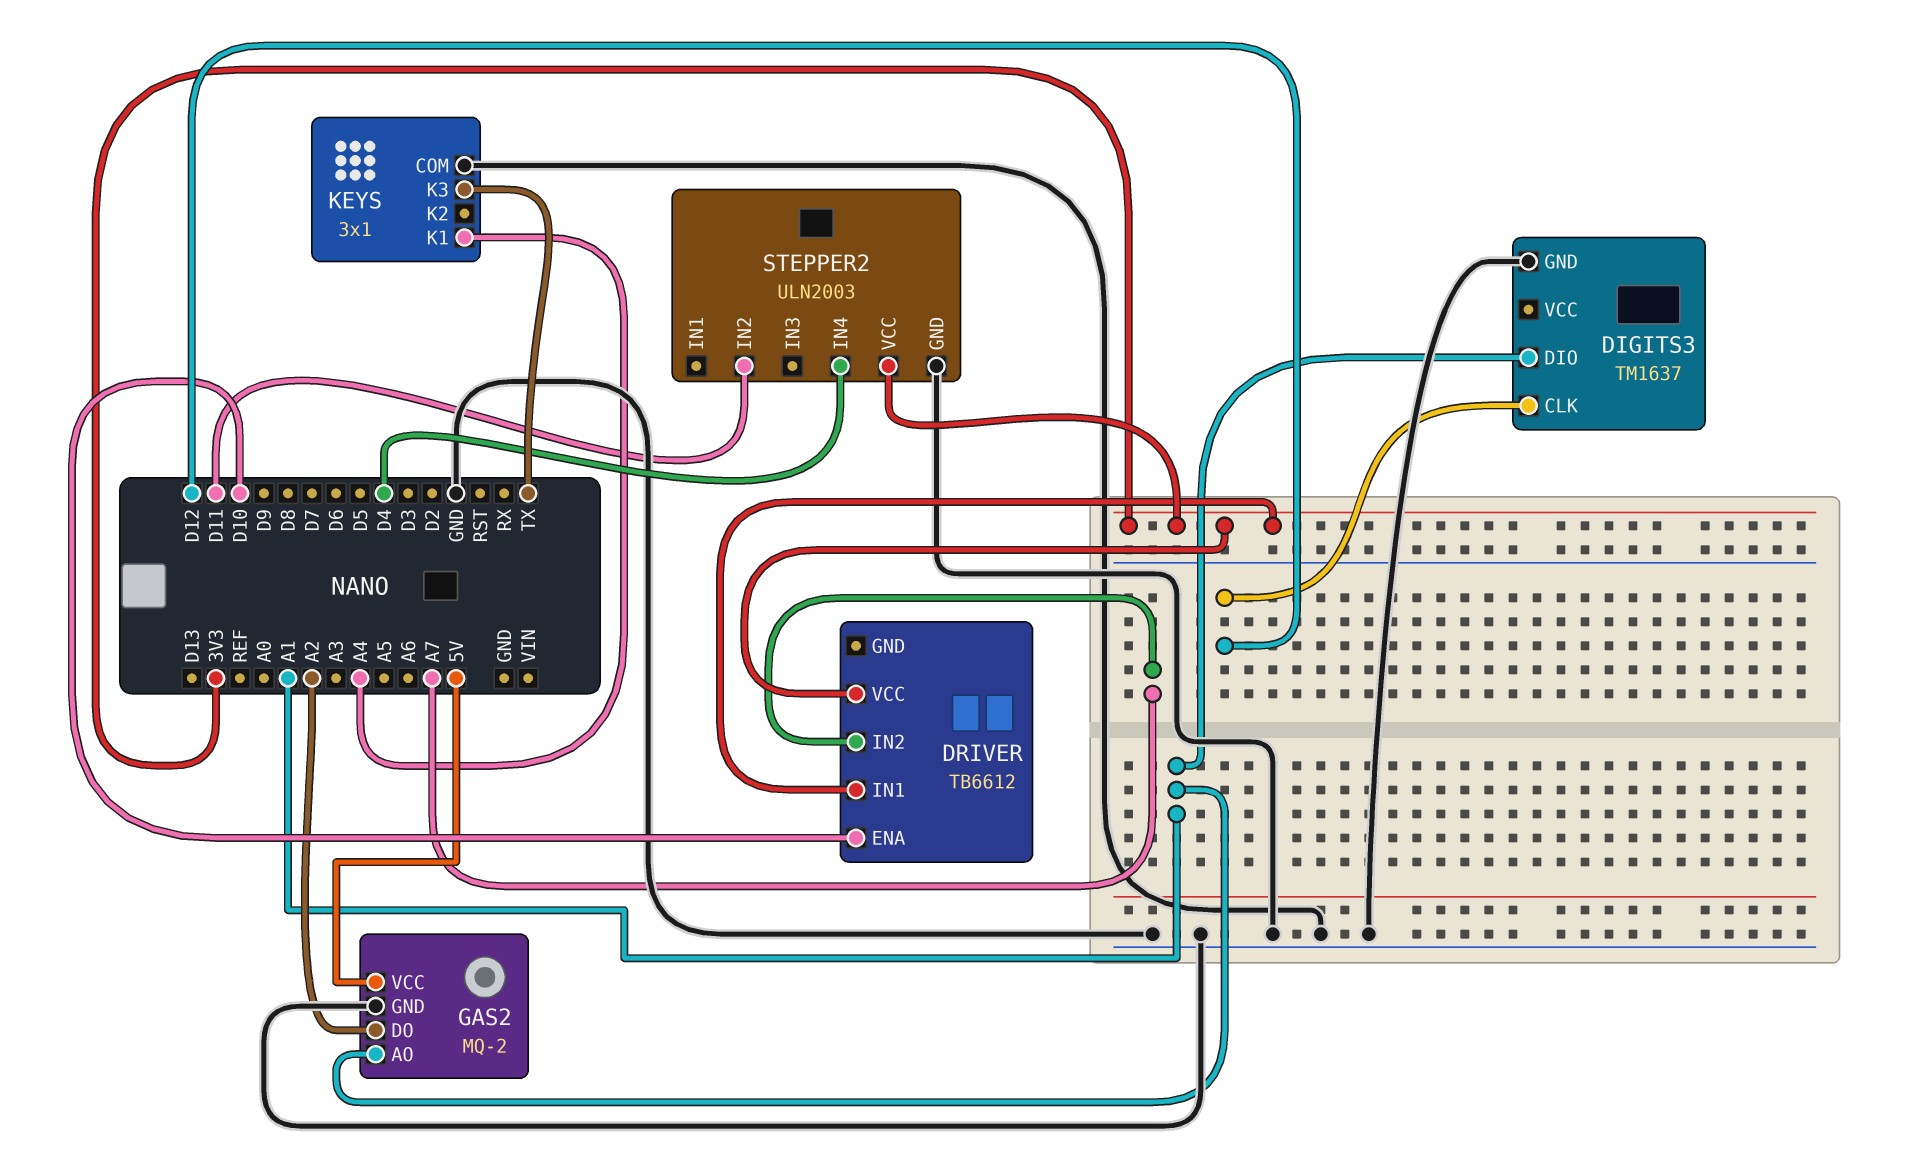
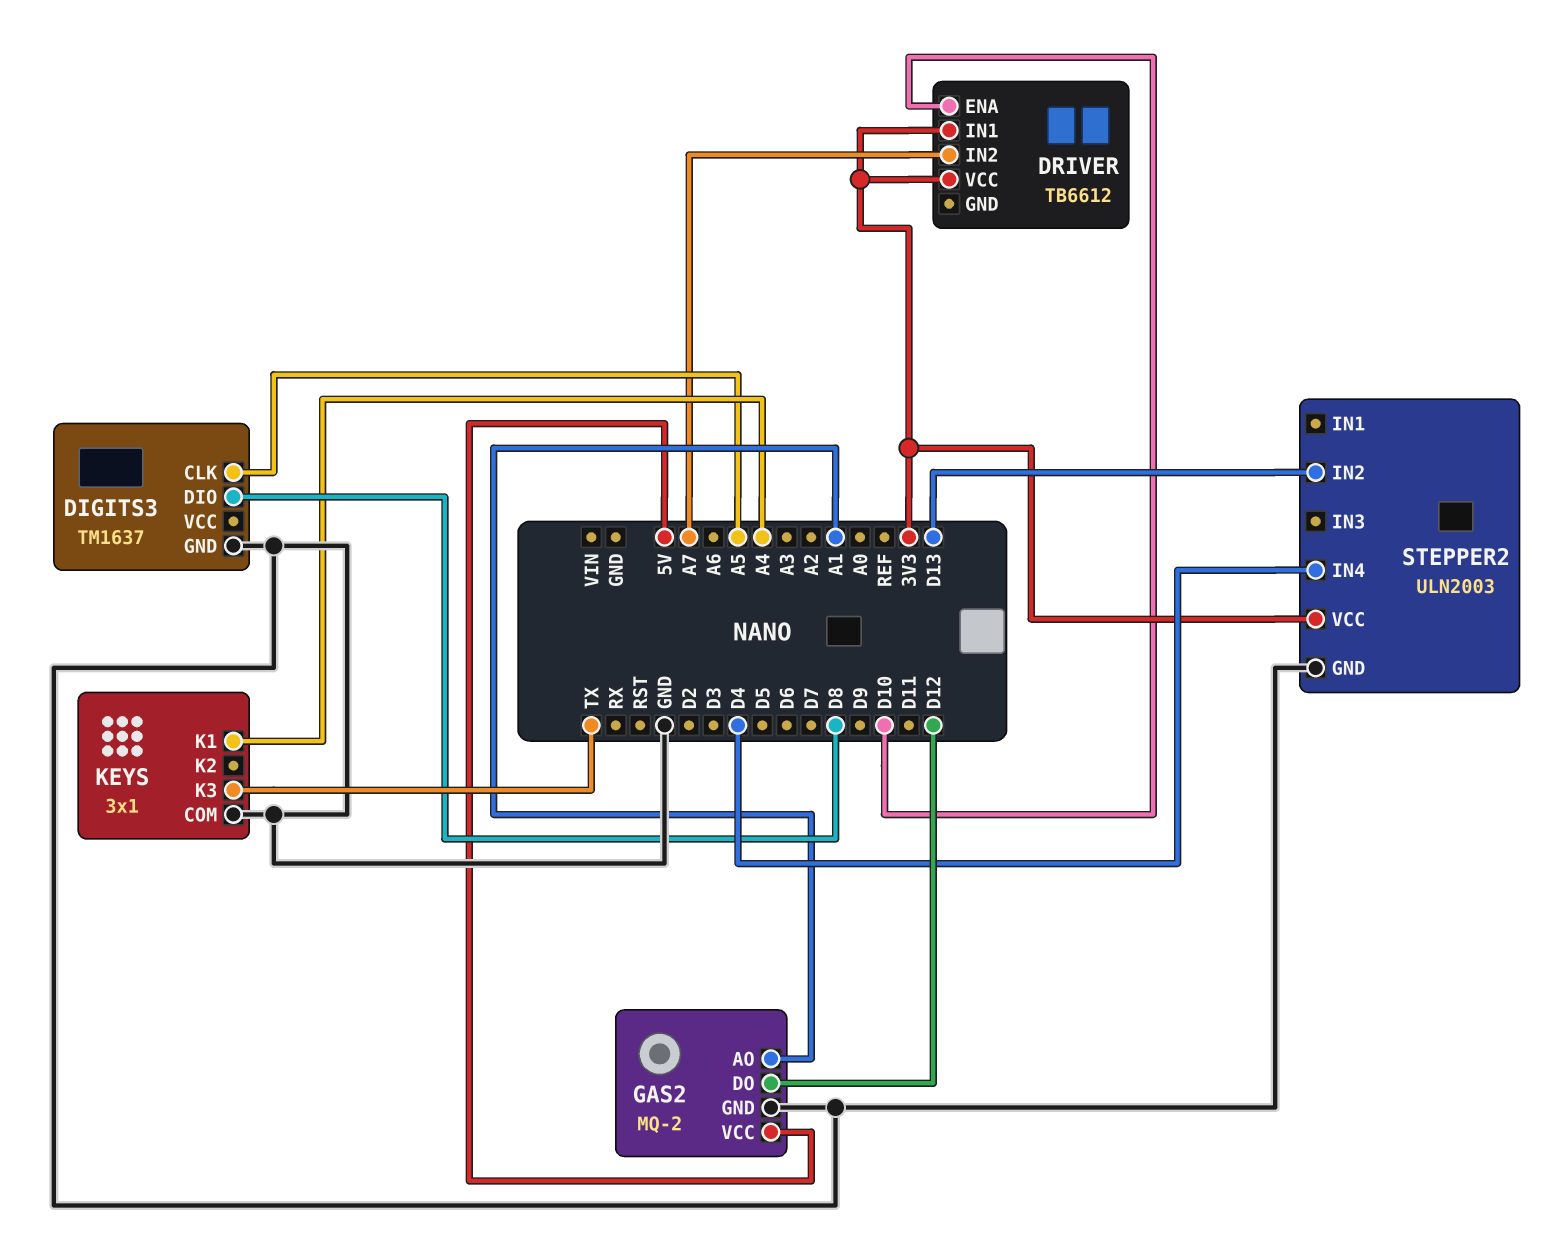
DIGITS3 pin CLK: D12 -> A5
DIGITS3 pin DIO: A1 -> D8
GAS2 pin DO: A2 -> D12
STEPPER2 pin IN2: D11 -> D13

